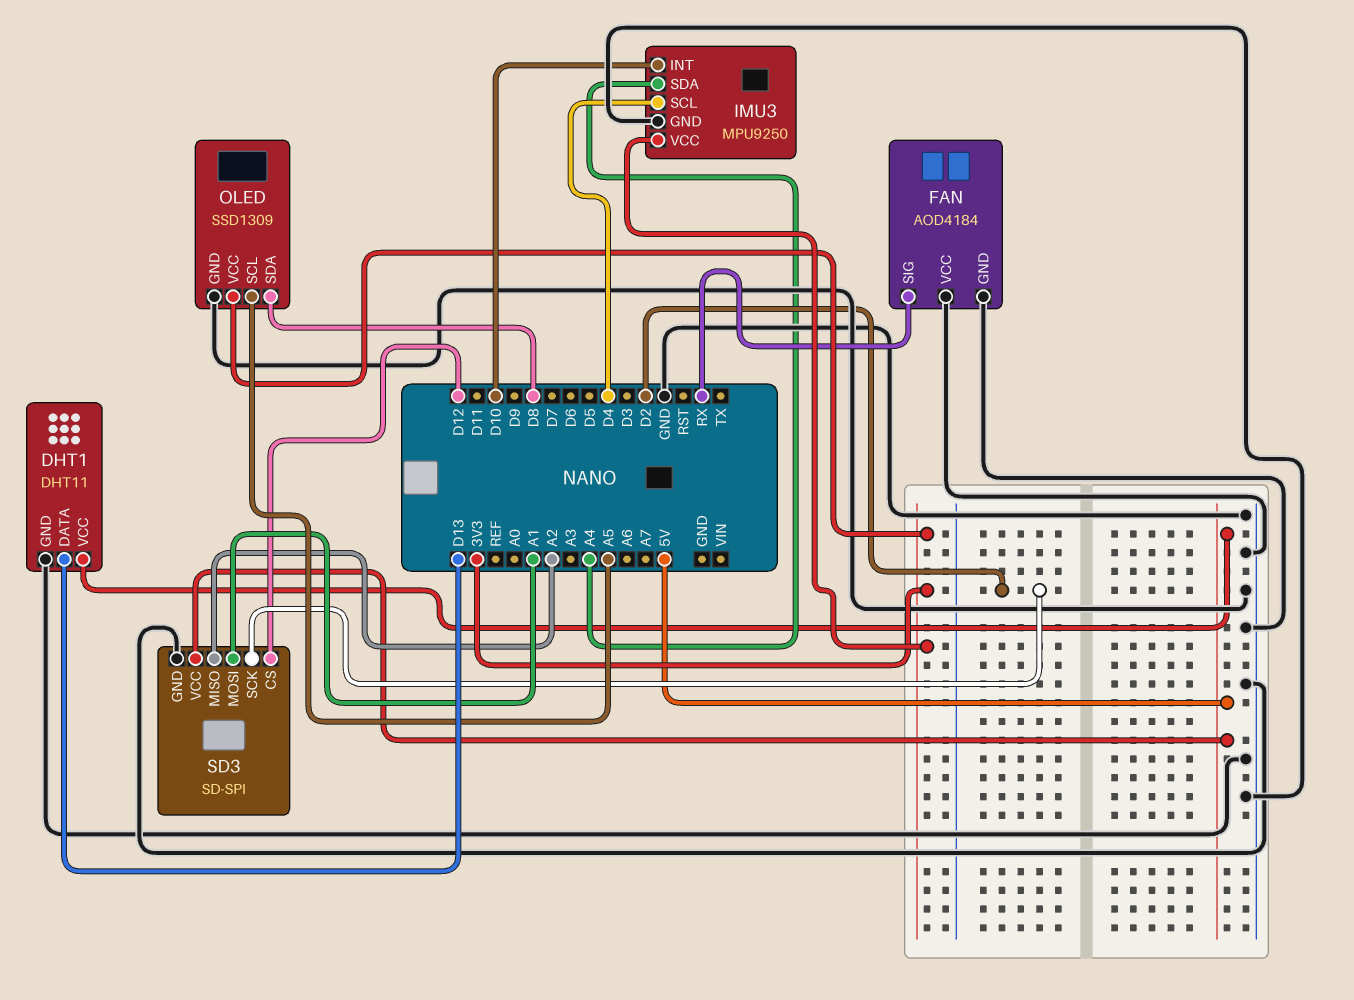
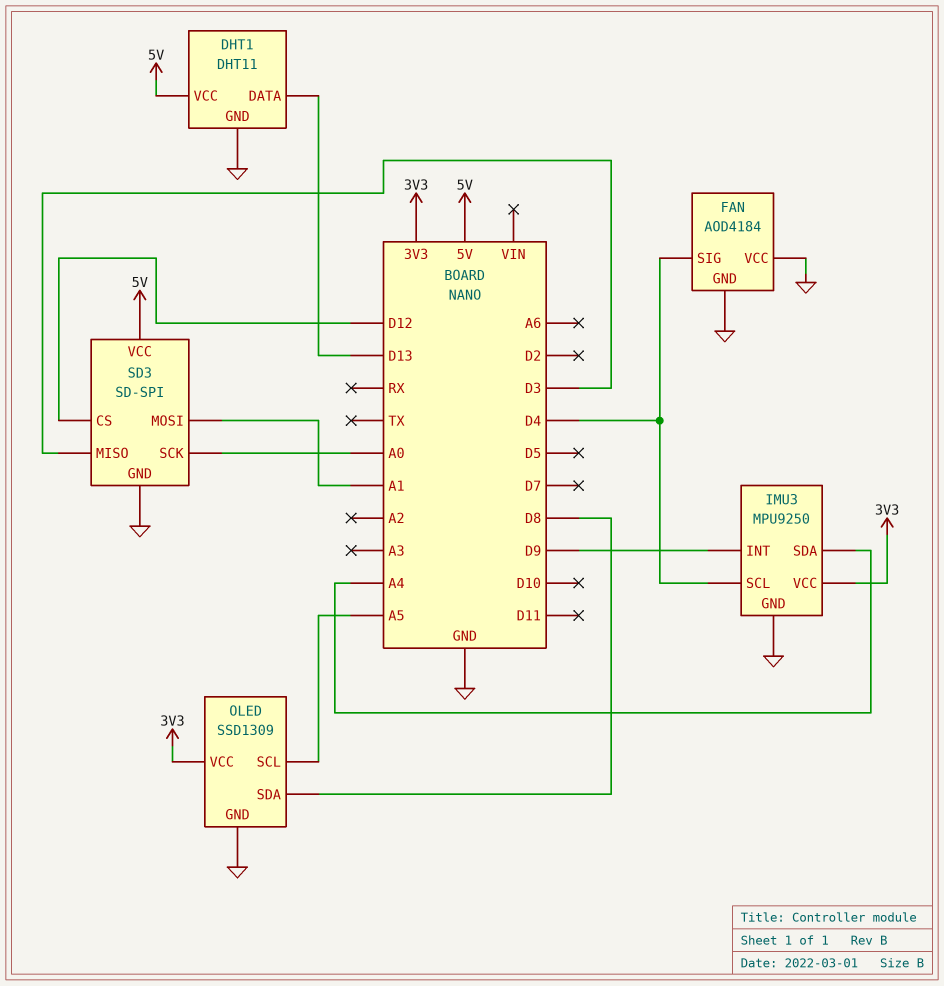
FAN pin SIG: RX -> D4
IMU3 pin INT: D10 -> D9
SD3 pin MISO: A2 -> D3
SD3 pin SCK: D2 -> A0

